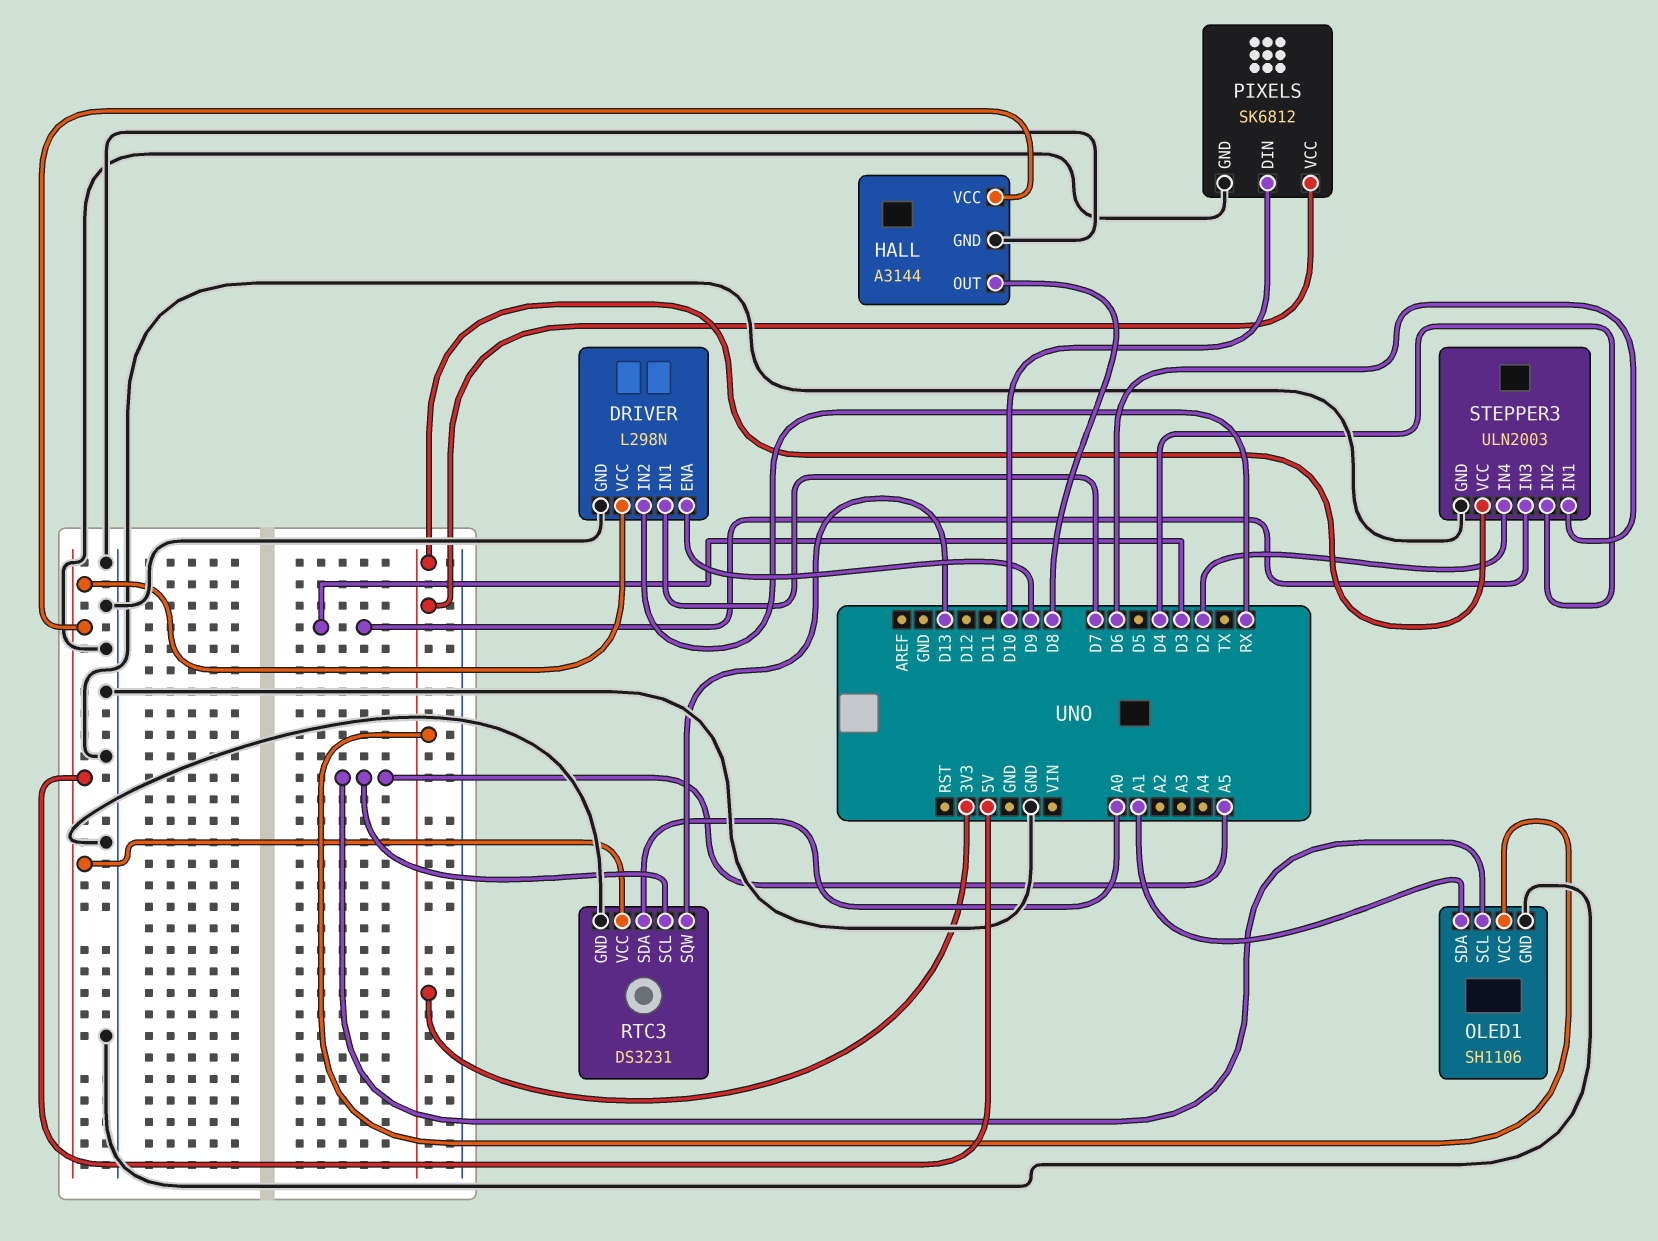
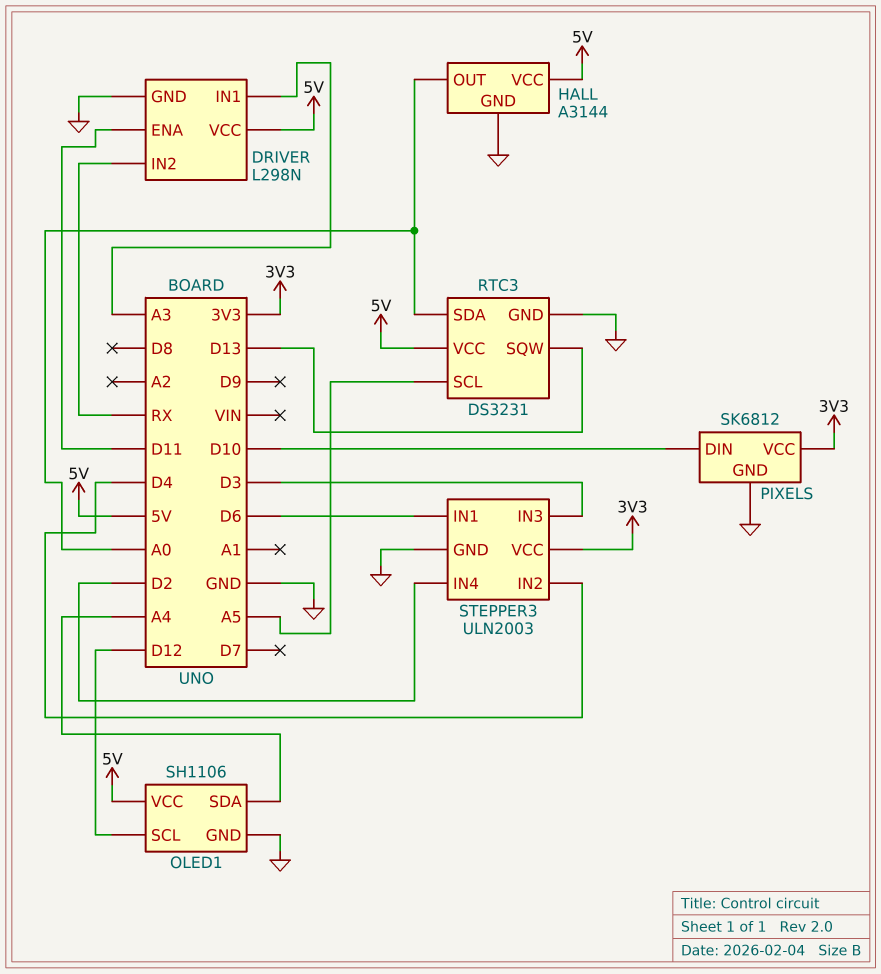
DRIVER pin ENA: D9 -> D11
DRIVER pin IN1: D7 -> A3
HALL pin OUT: D8 -> A0
OLED1 pin SCL: A5 -> D12
OLED1 pin SDA: A1 -> A4
OLED1 pin VCC: 3V3 -> 5V

